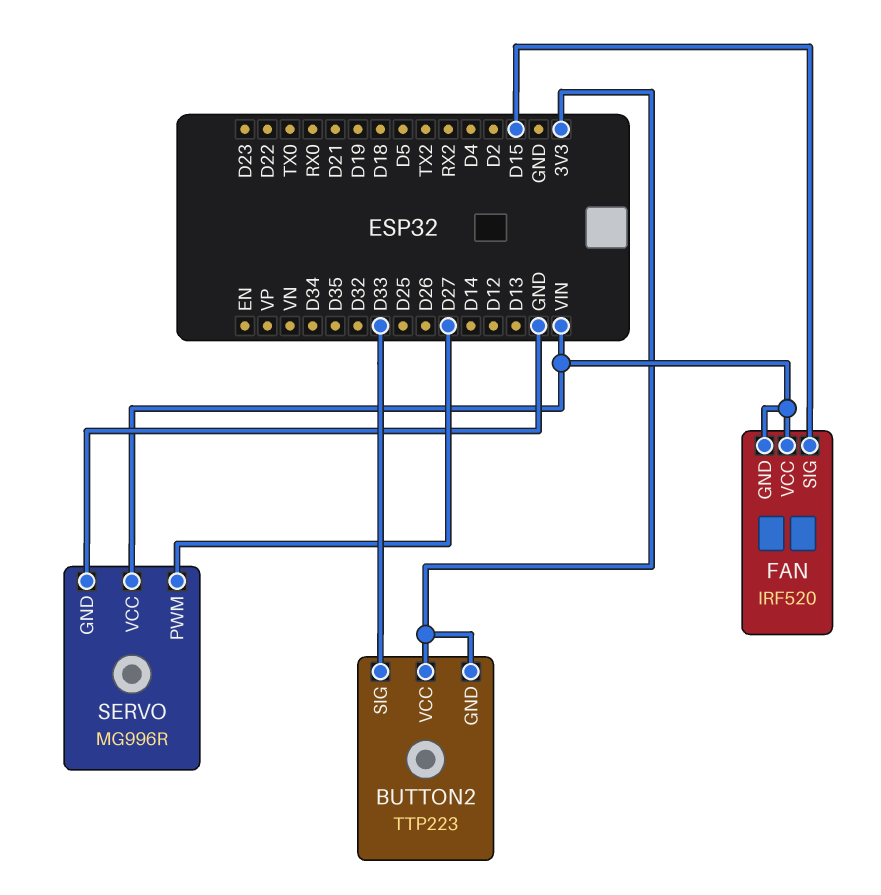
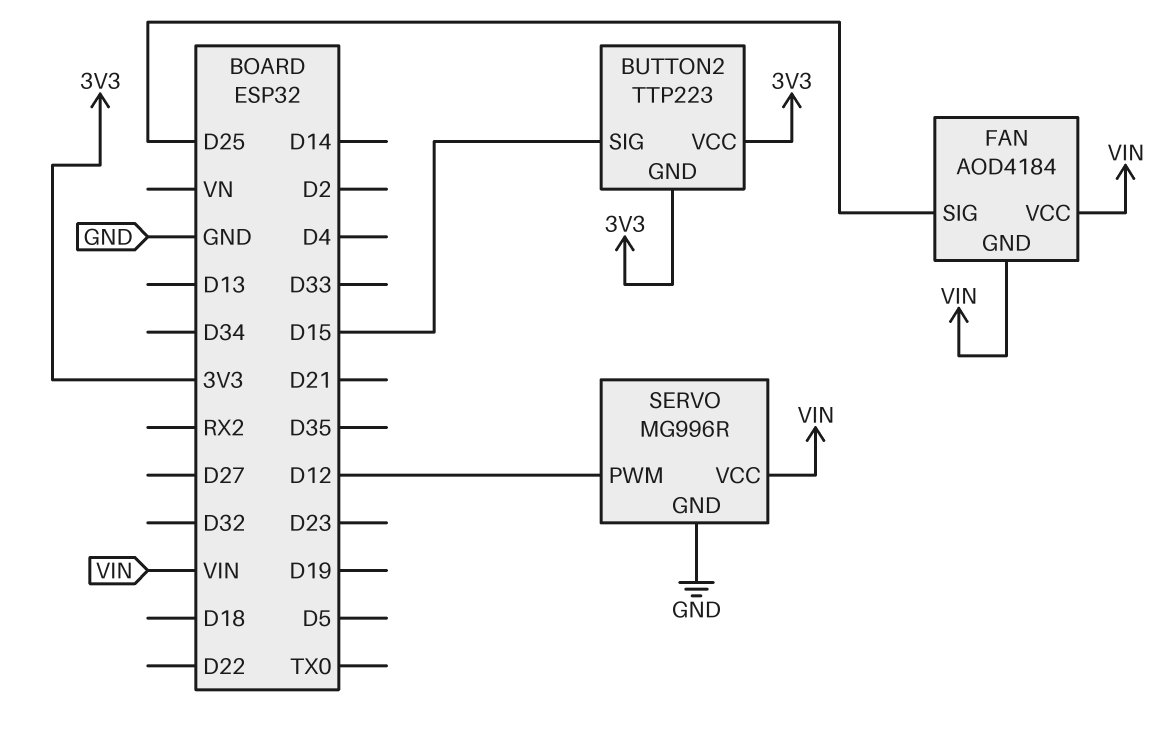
BUTTON2 pin SIG: D33 -> D15
FAN: IRF520 -> AOD4184
FAN pin SIG: D15 -> D25
SERVO pin PWM: D27 -> D12

